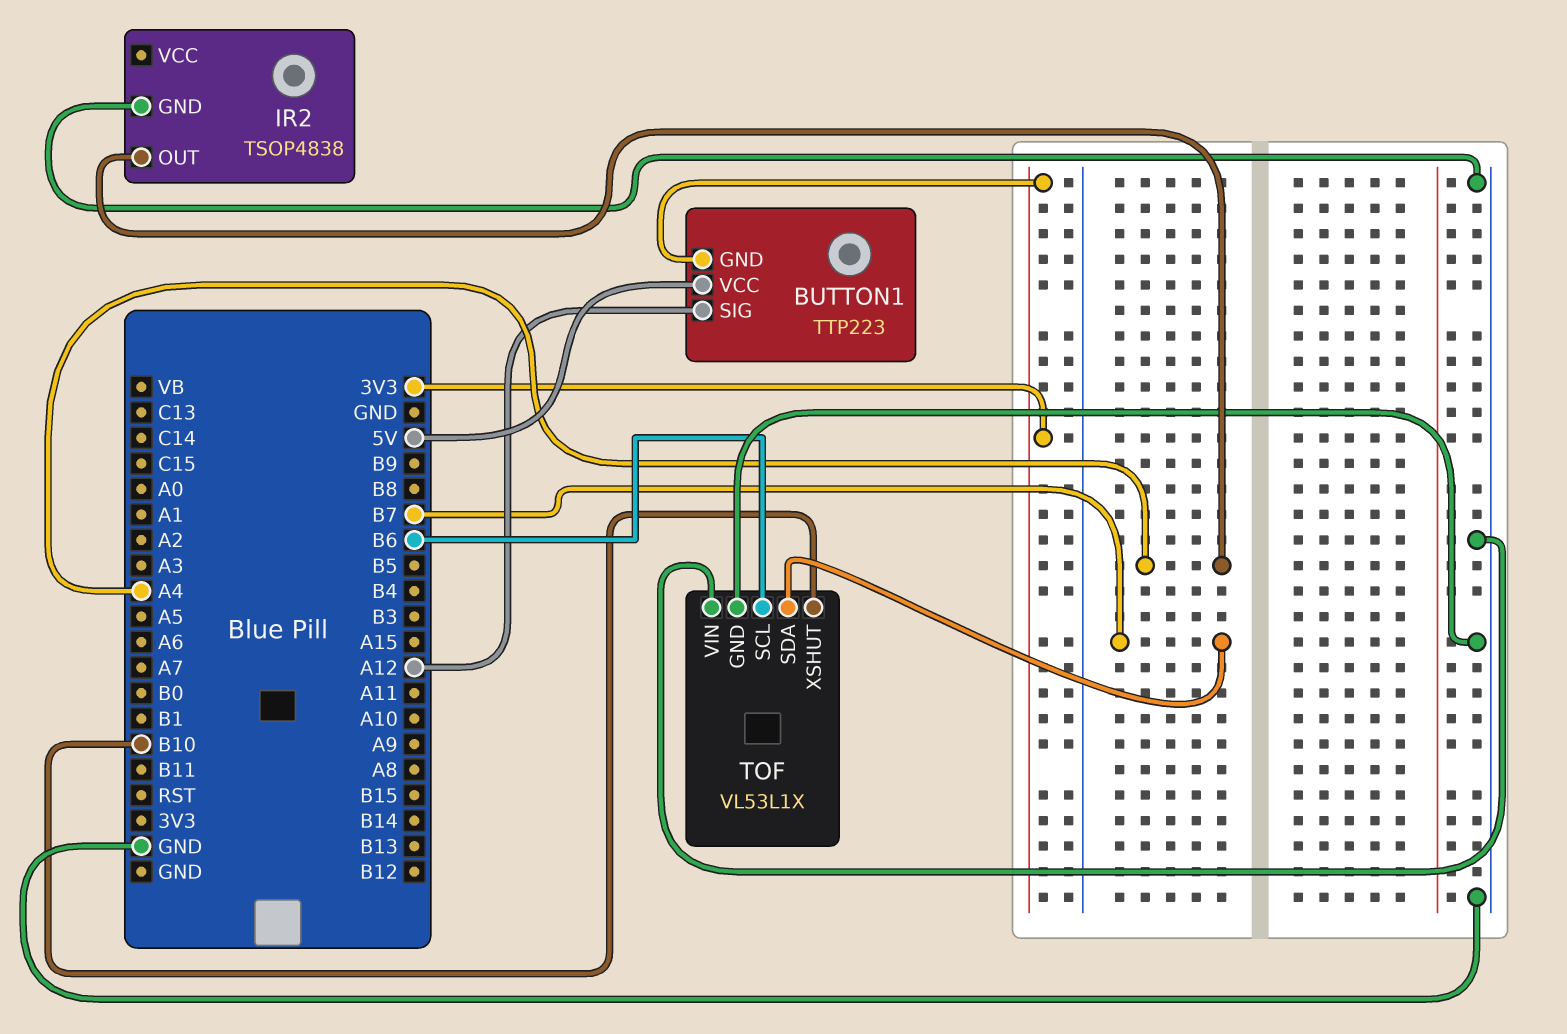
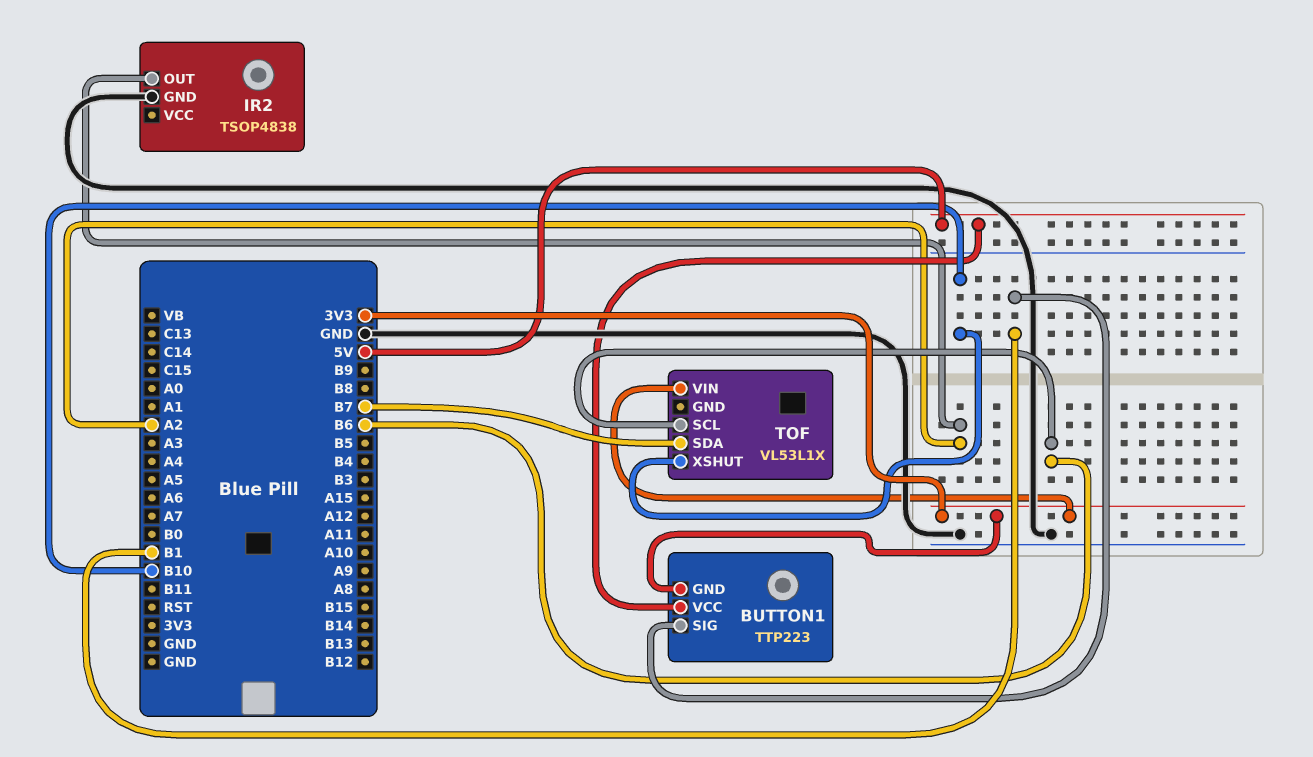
BUTTON1 pin SIG: A12 -> B1
IR2 pin OUT: A4 -> A2
TOF pin GND: GND -> none
TOF pin VIN: GND -> 3V3

